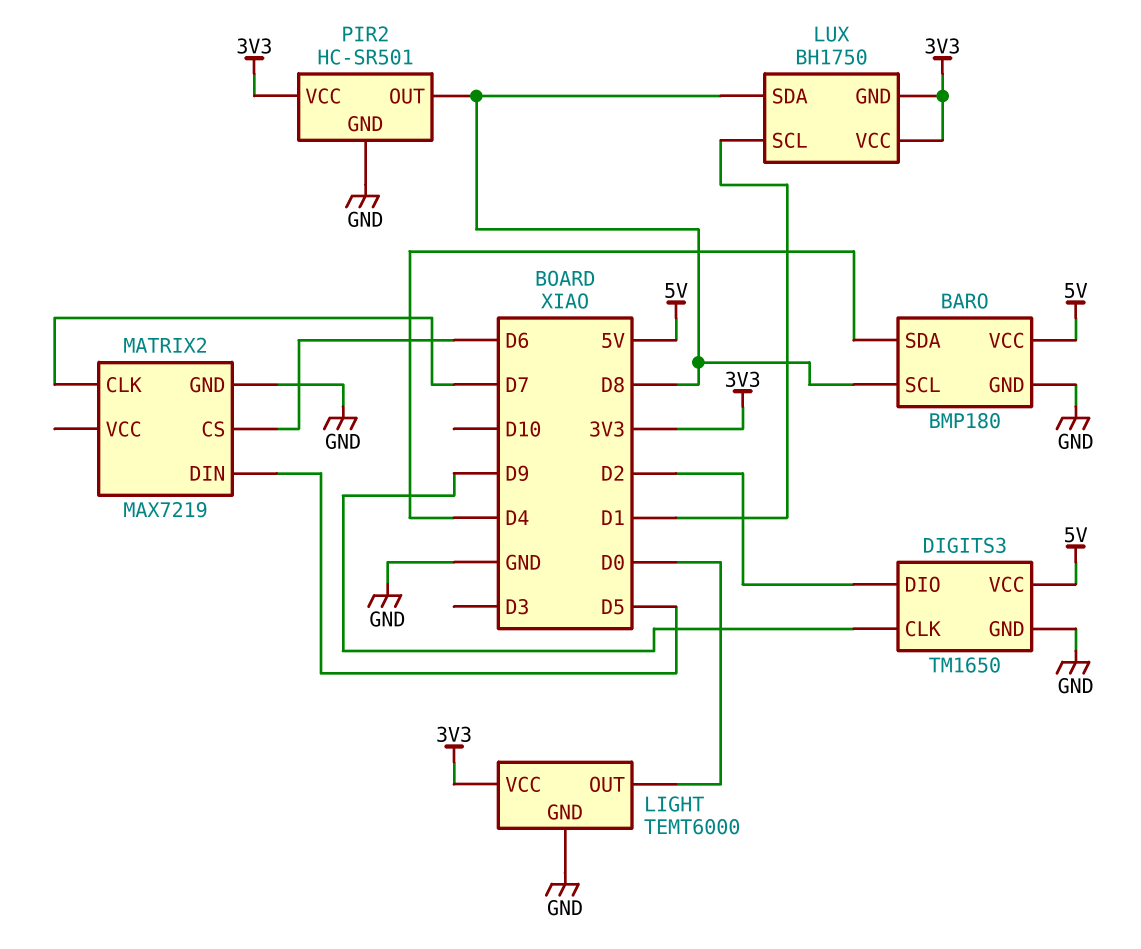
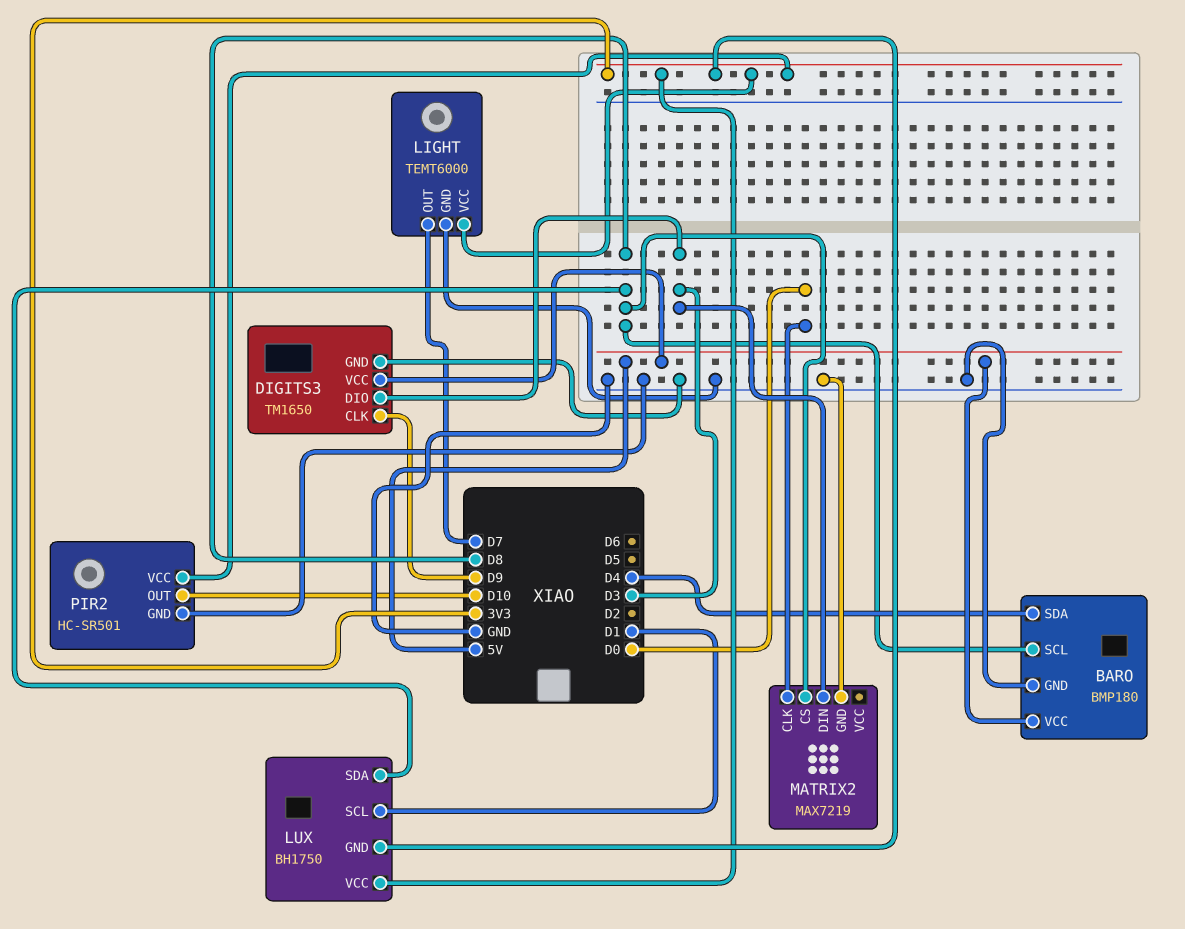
DIGITS3 pin DIO: D2 -> D3
LIGHT pin OUT: D0 -> D7
MATRIX2 pin CLK: D7 -> D0
MATRIX2 pin CS: D6 -> D8
MATRIX2 pin DIN: D5 -> D3
PIR2 pin OUT: D8 -> D10

